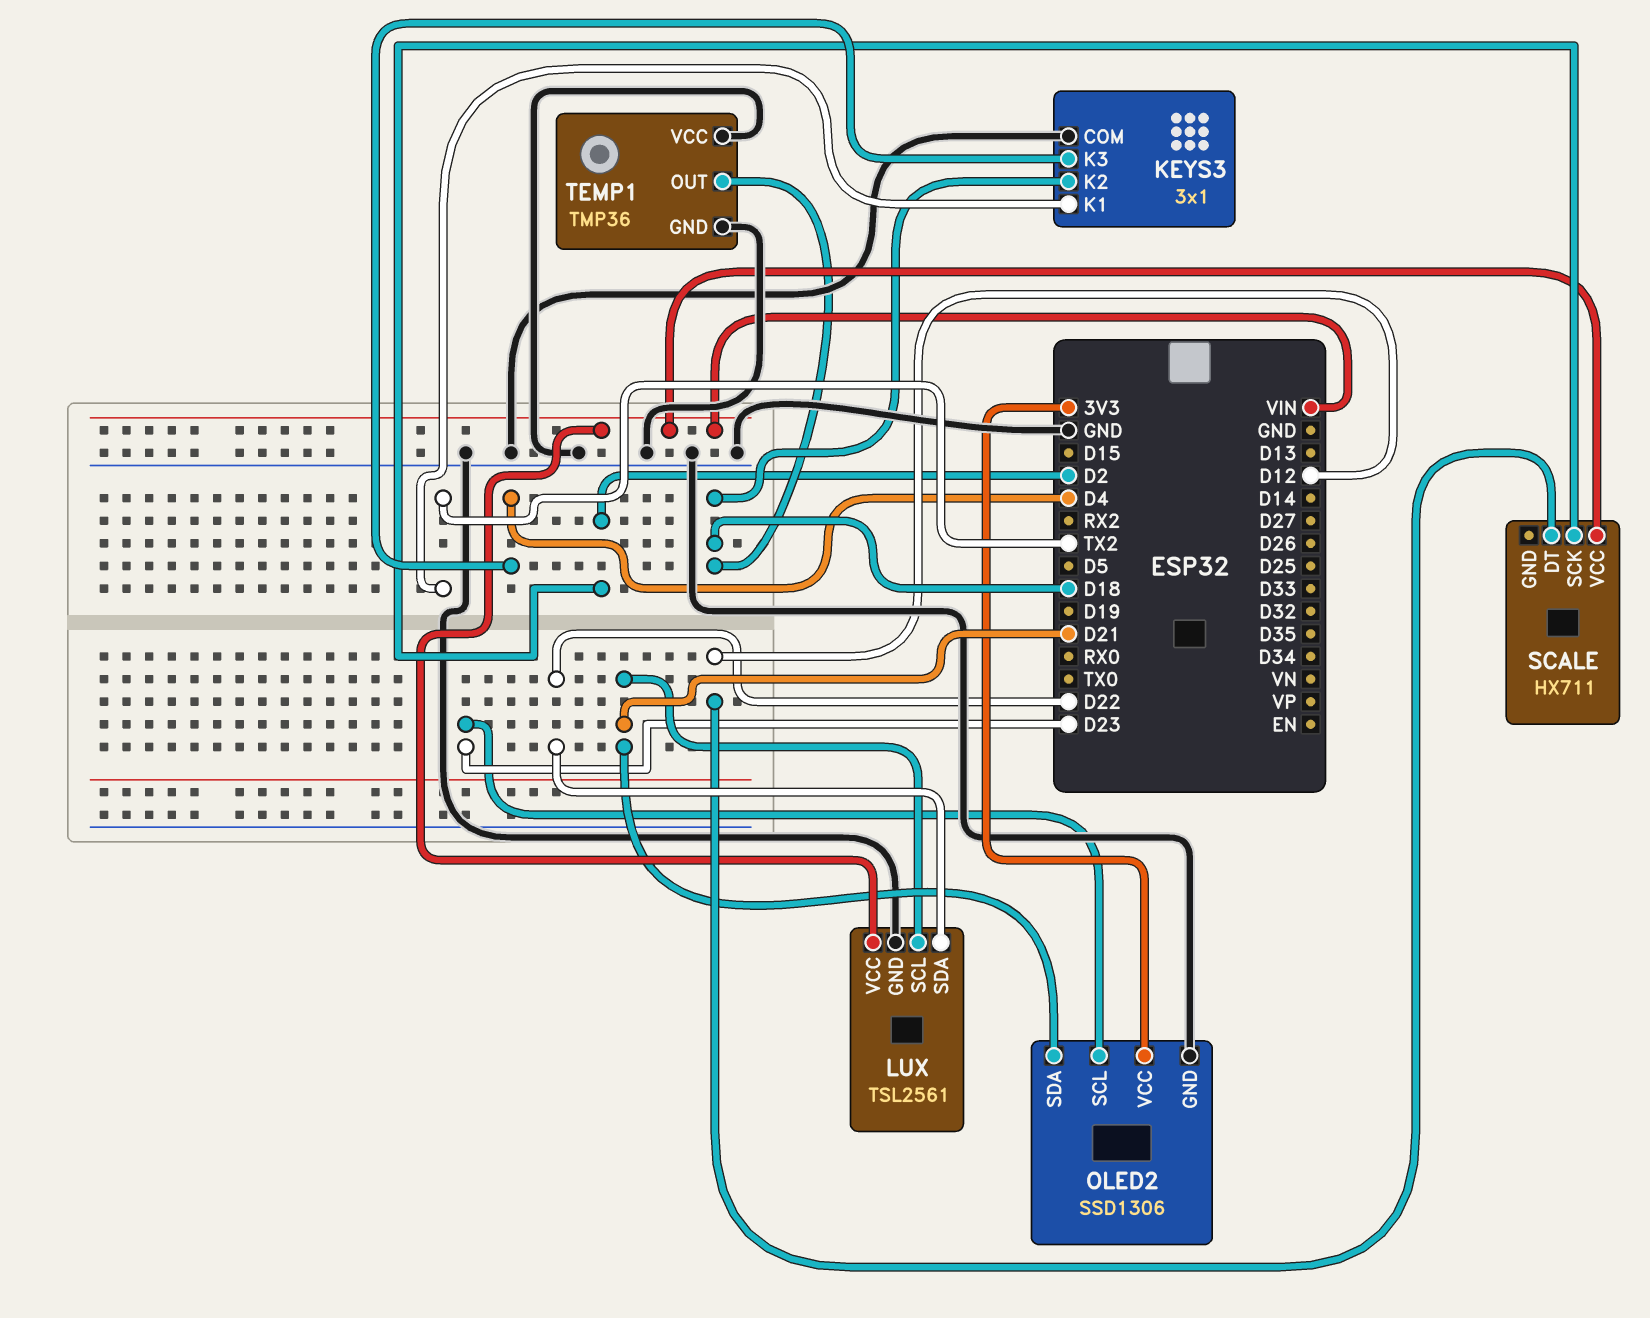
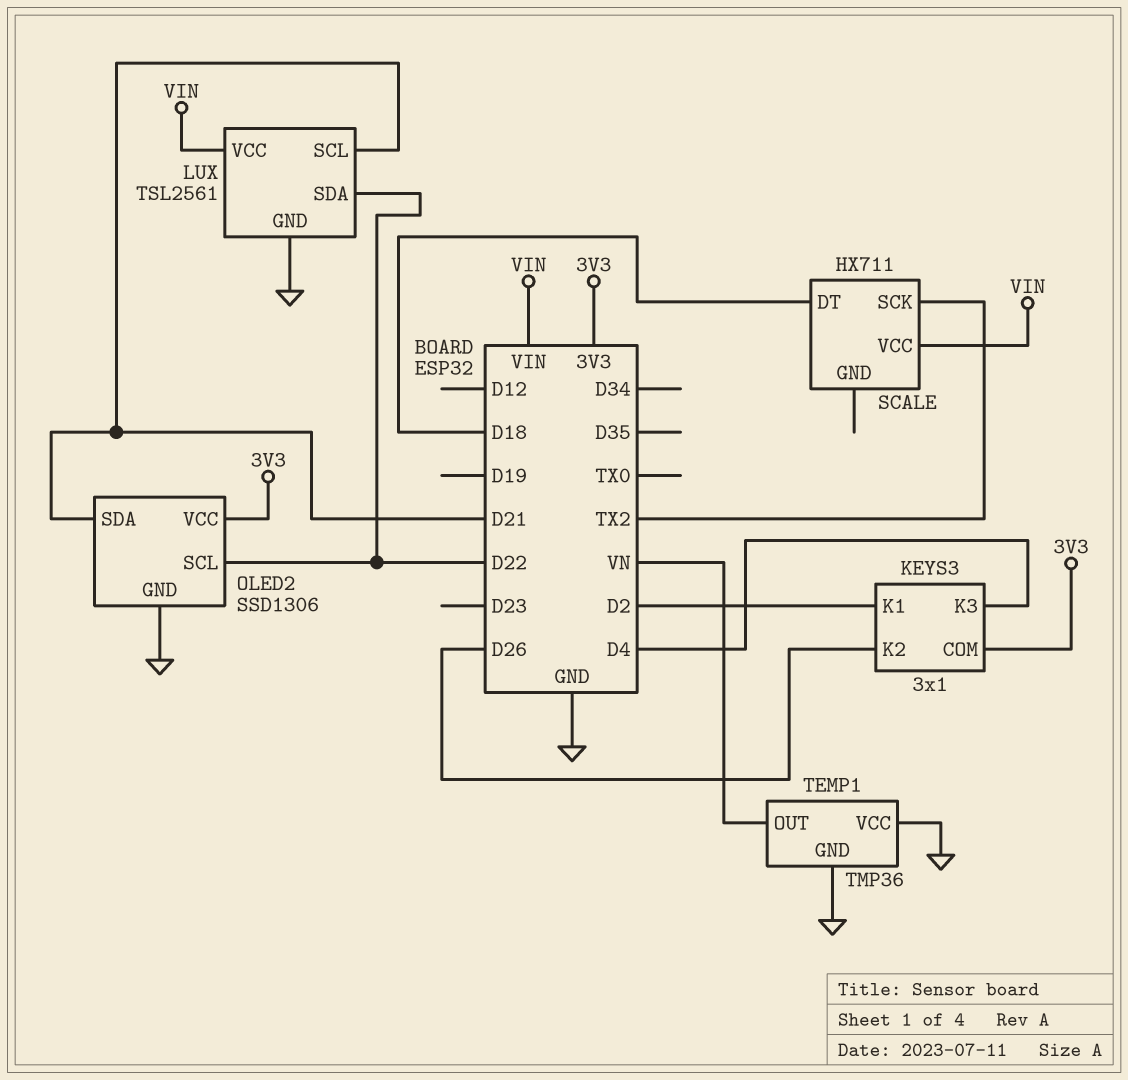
KEYS3 pin COM: GND -> 3V3
KEYS3 pin K1: TX2 -> D2
KEYS3 pin K2: D18 -> D26
OLED2 pin SCL: D23 -> D22
SCALE pin DT: D12 -> D18
SCALE pin SCK: D2 -> TX2
TEMP1 pin OUT: D18 -> VN

